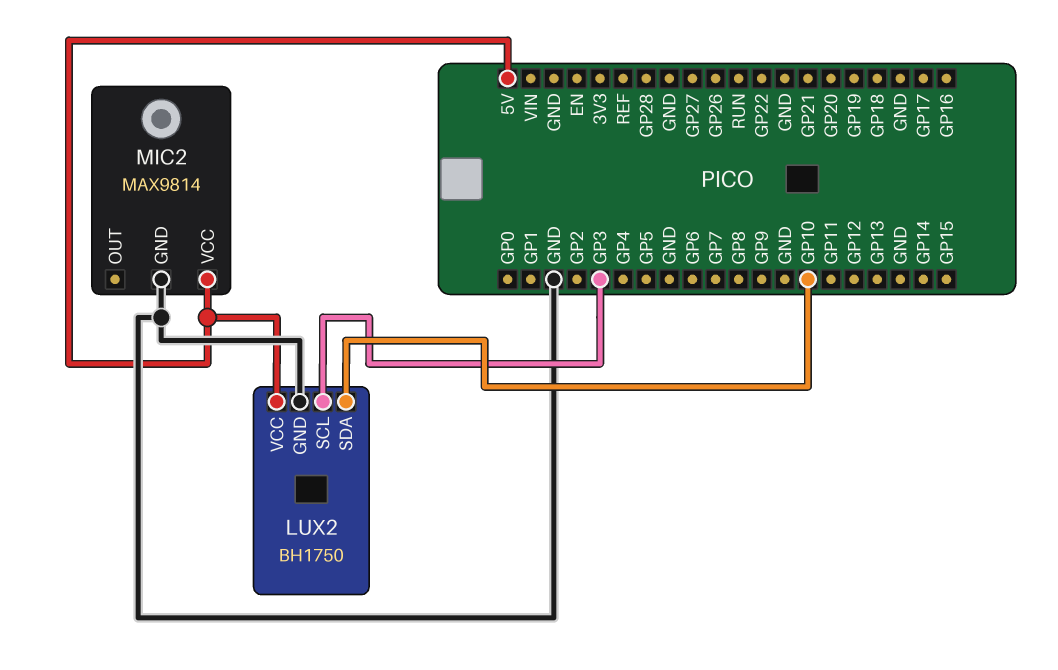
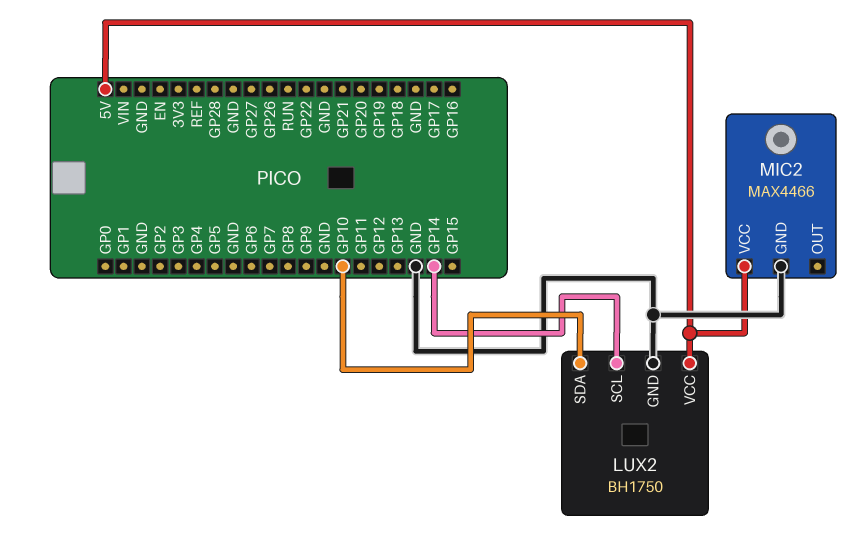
LUX2 pin SCL: GP3 -> GP14
MIC2: MAX9814 -> MAX4466

